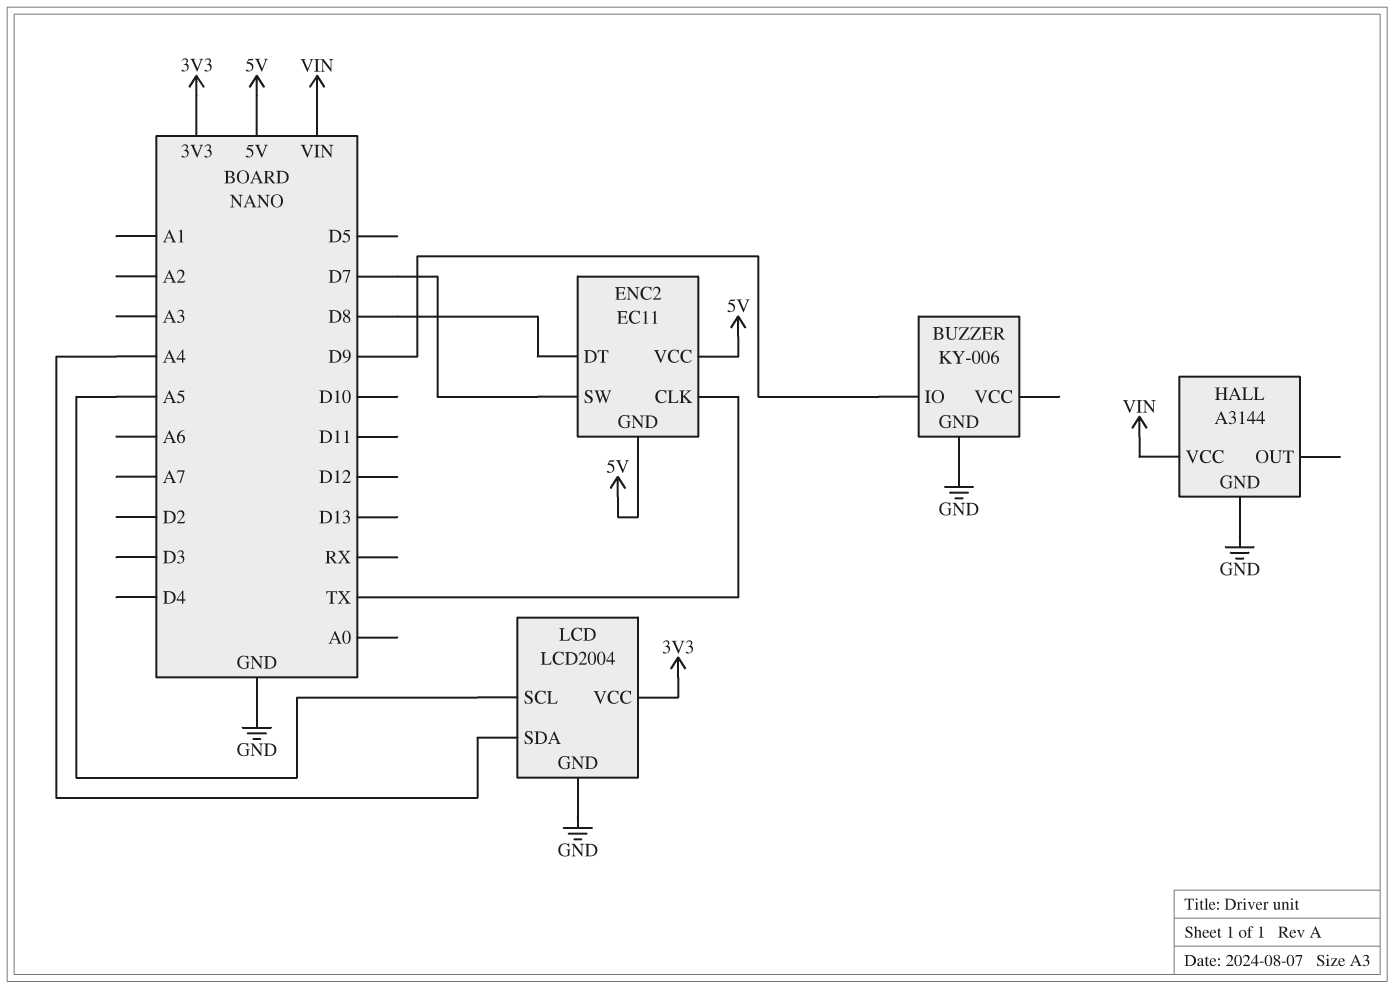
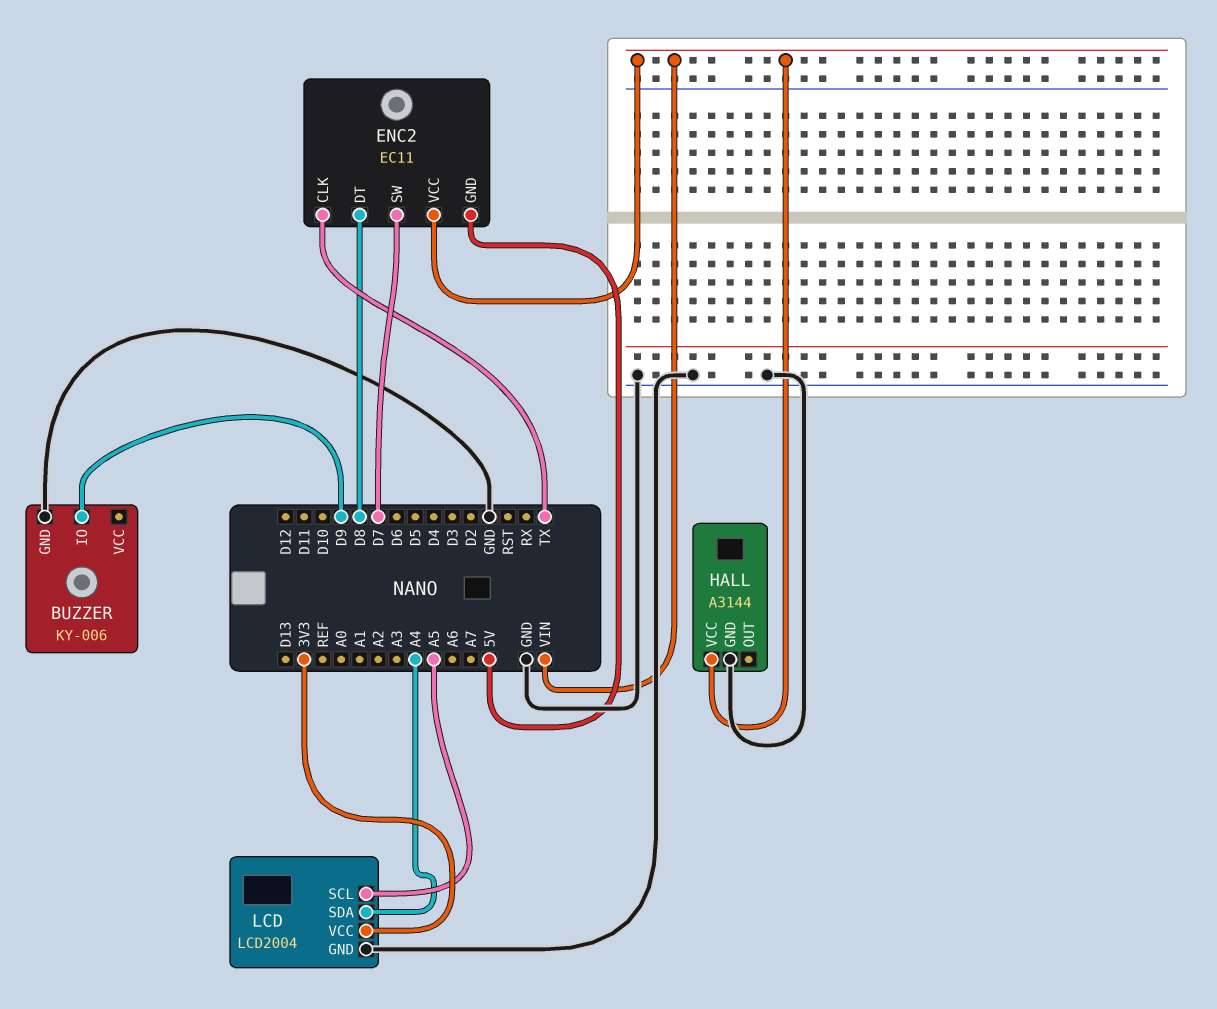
ENC2 pin VCC: 5V -> VIN

